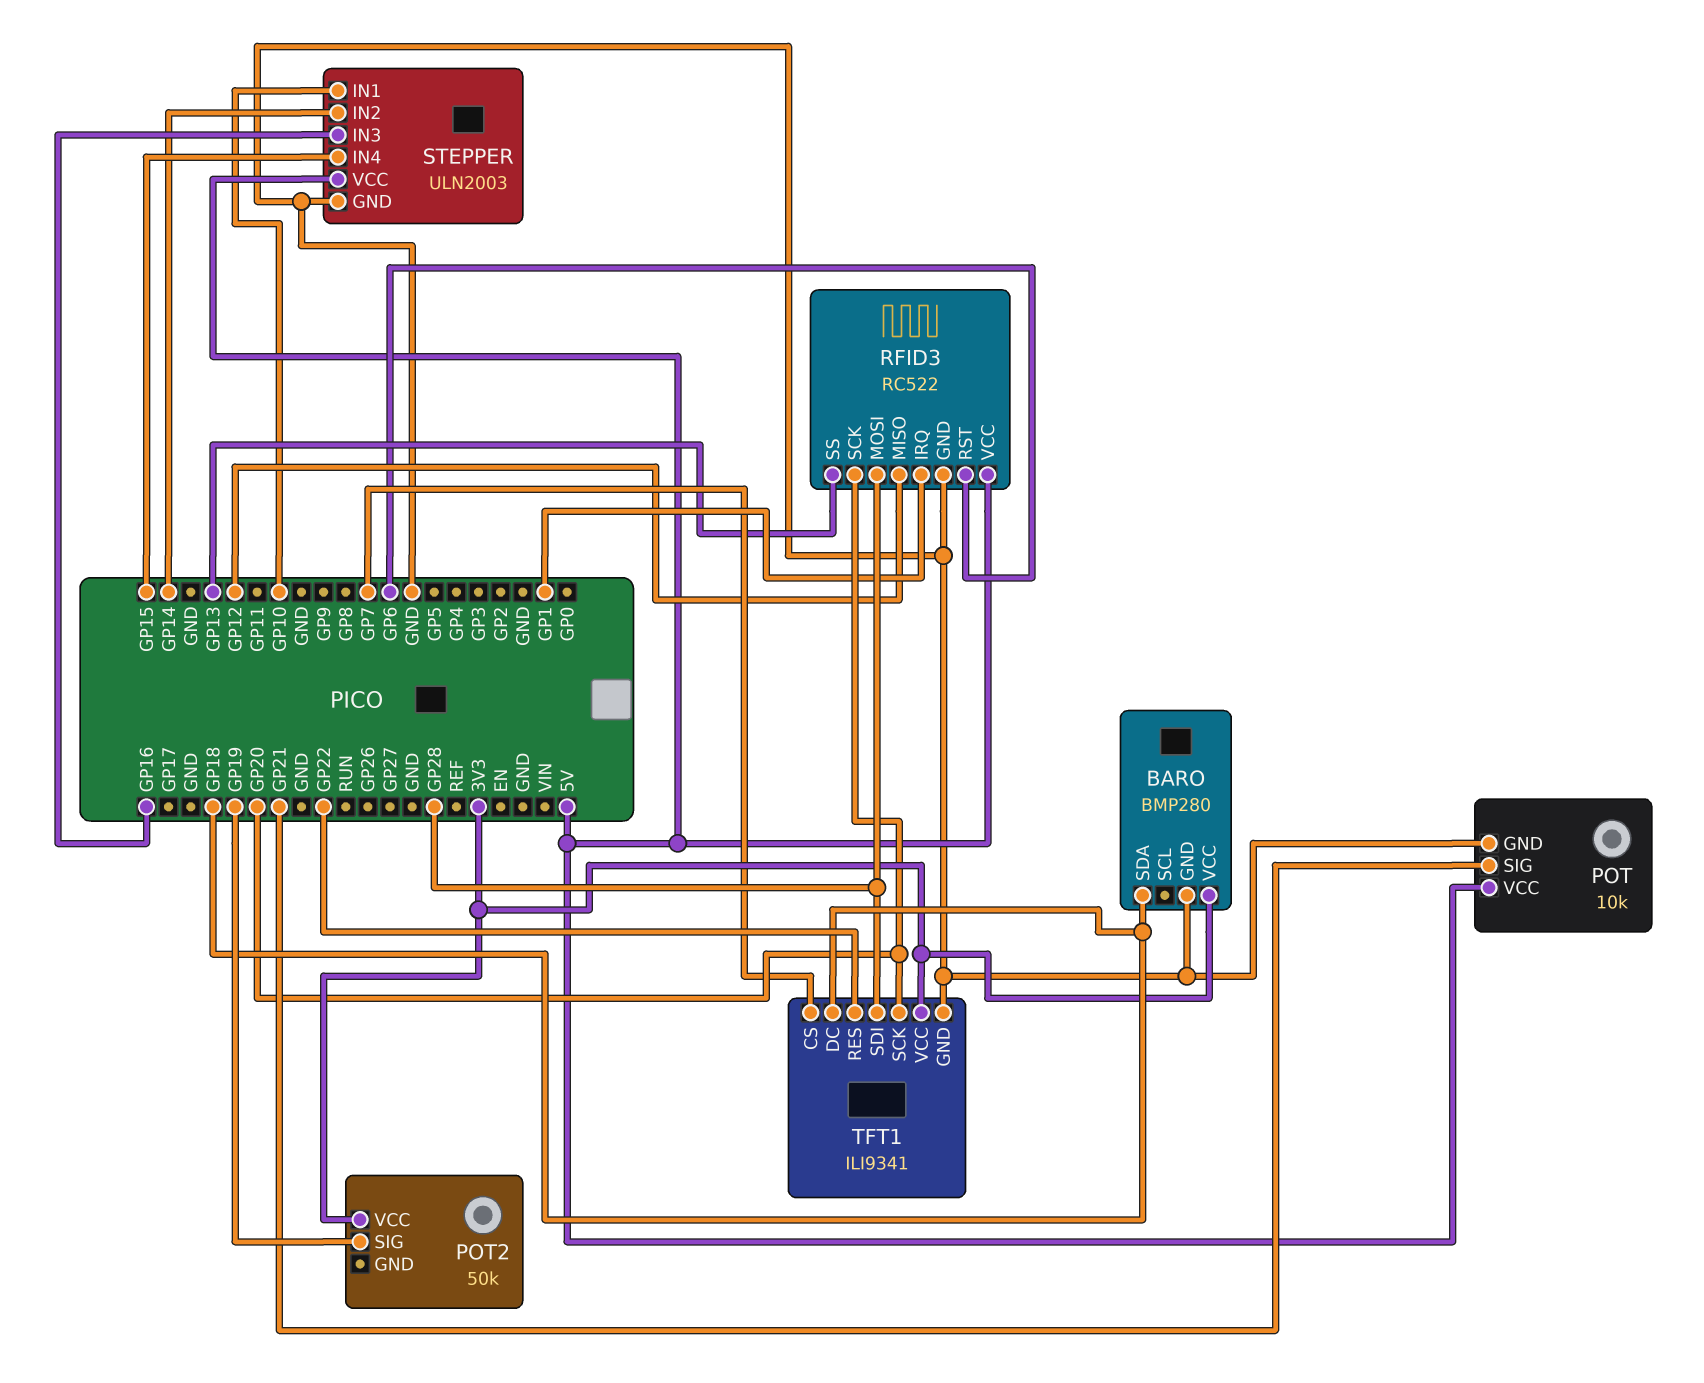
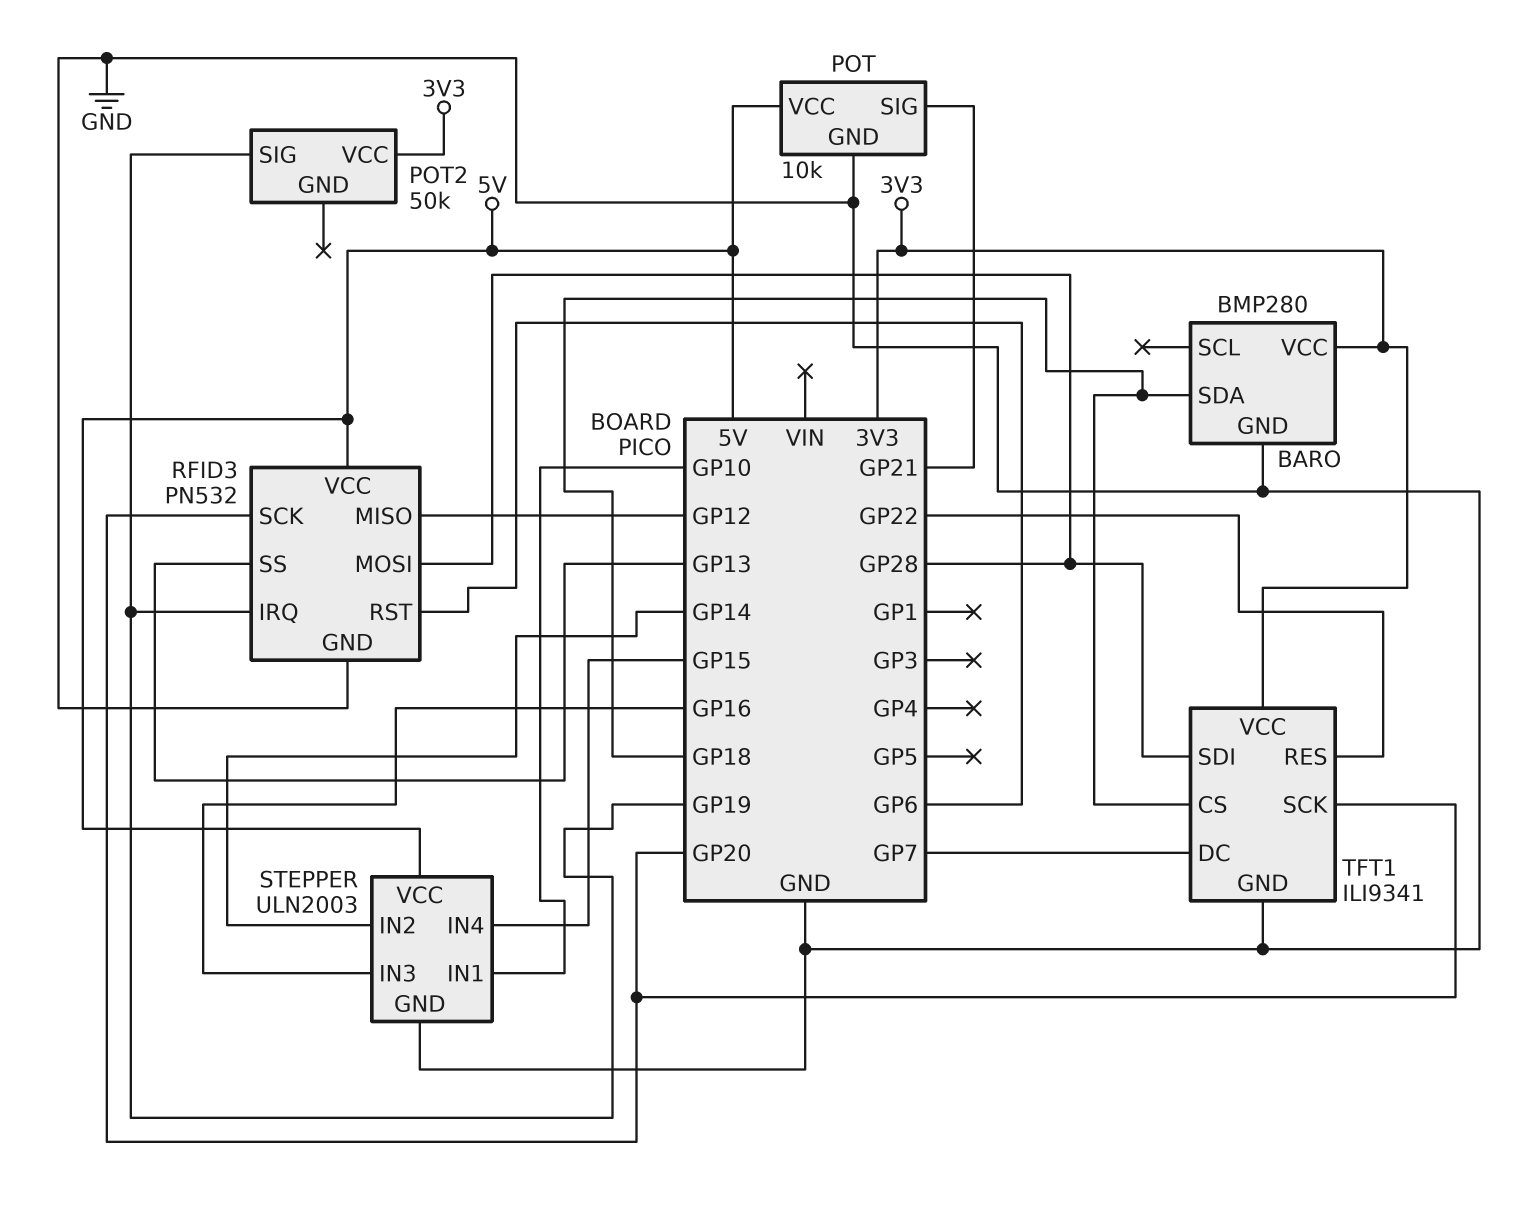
RFID3: RC522 -> PN532
RFID3 pin IRQ: GP1 -> GP19
TFT1 pin CS: GP7 -> GP18
TFT1 pin DC: GP18 -> GP7

